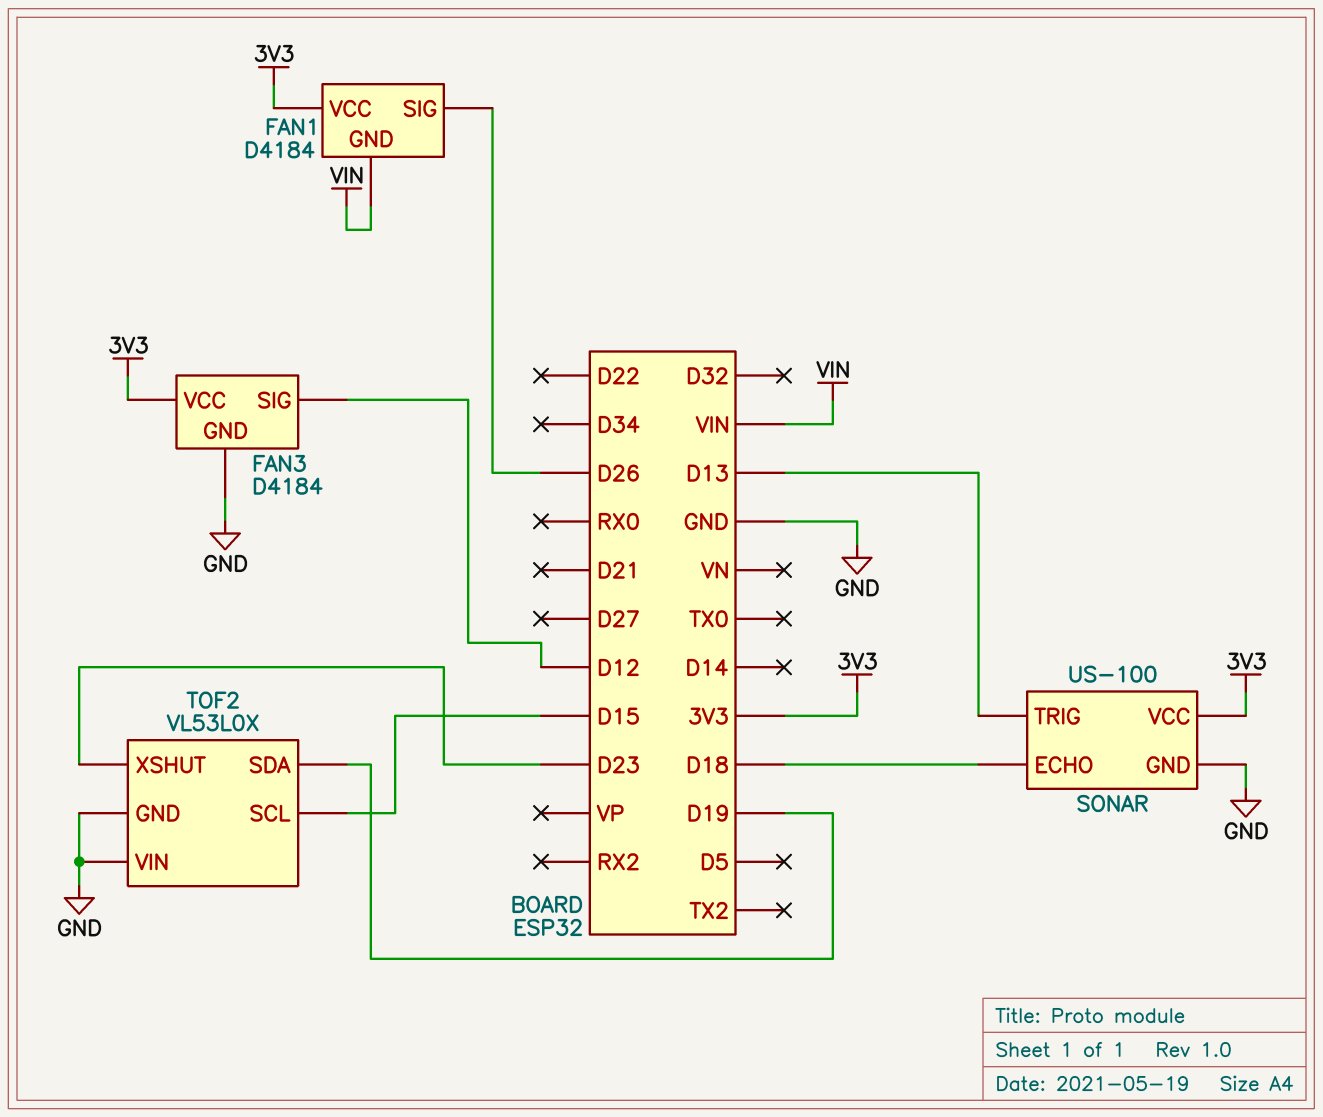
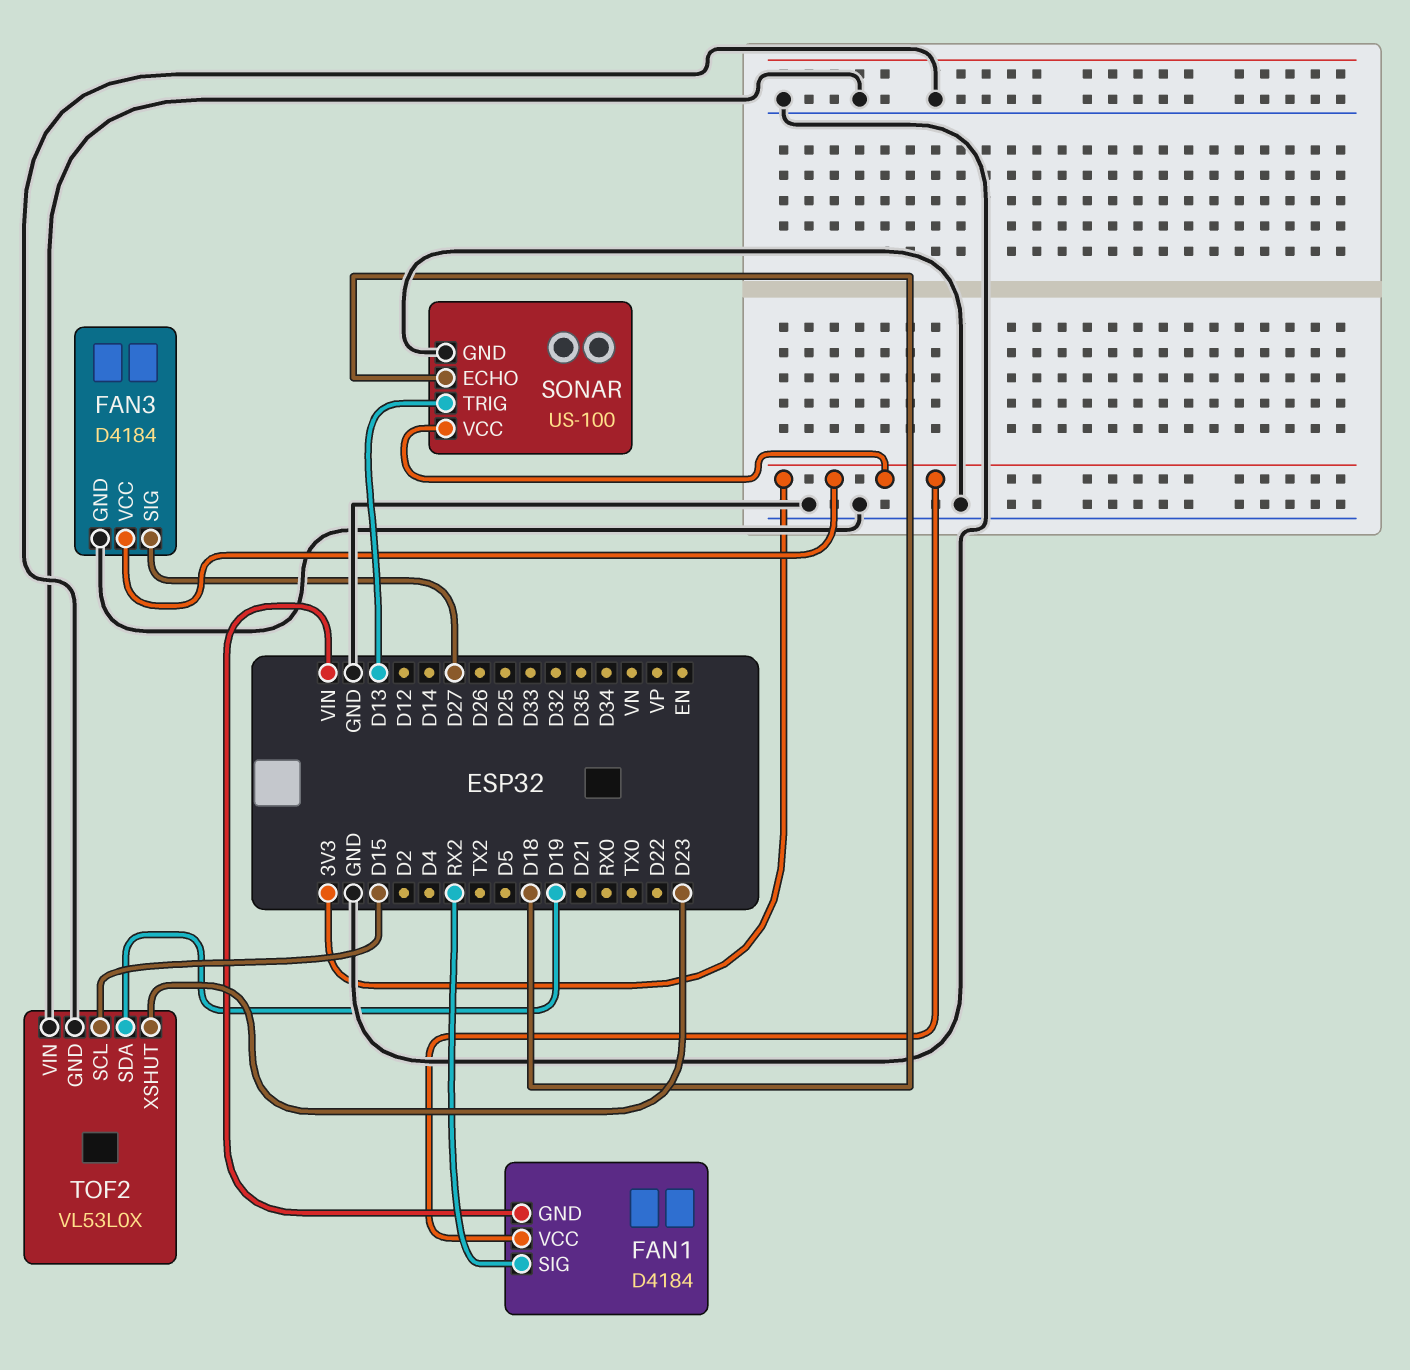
FAN1 pin SIG: D26 -> RX2
FAN3 pin SIG: D12 -> D27

